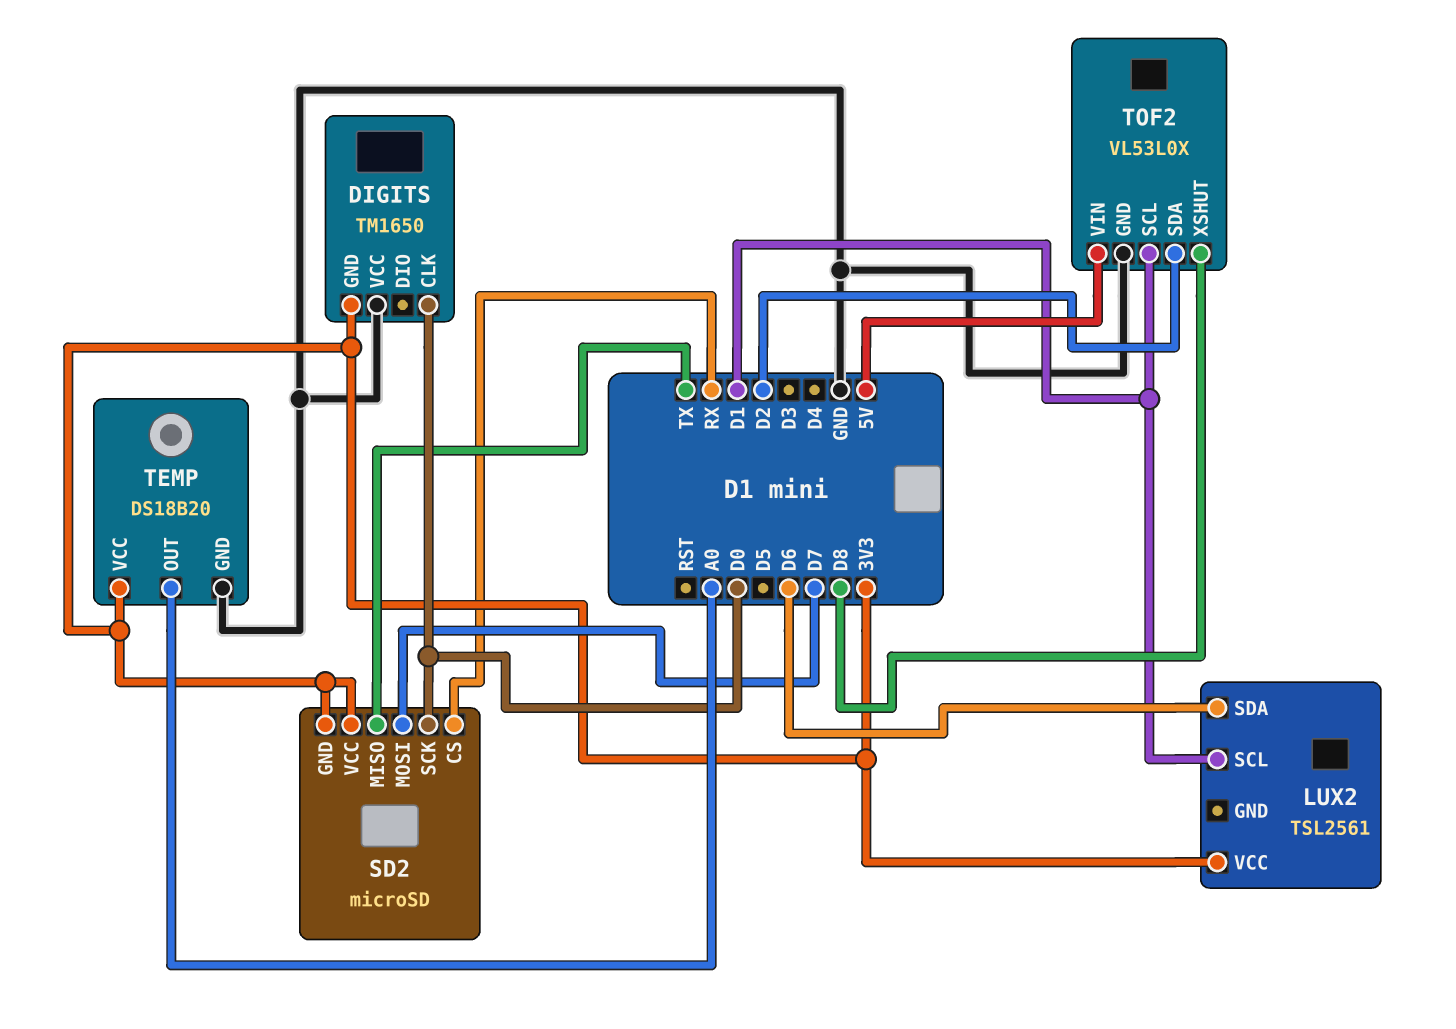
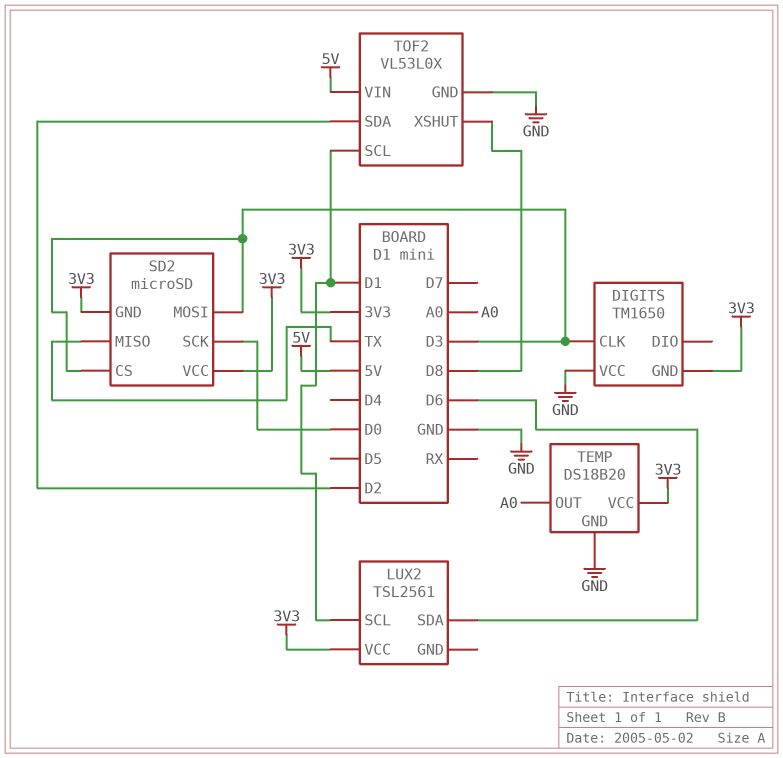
DIGITS pin CLK: D0 -> D3
SD2 pin CS: RX -> D3
SD2 pin MOSI: D7 -> D3

